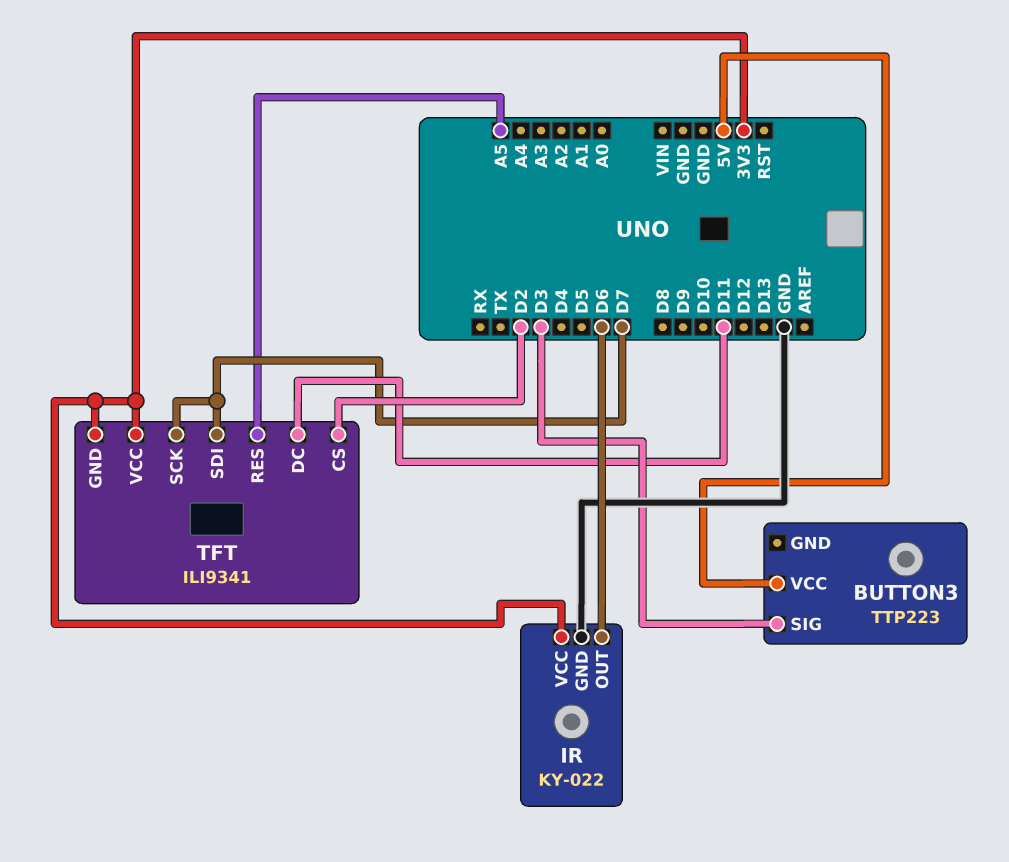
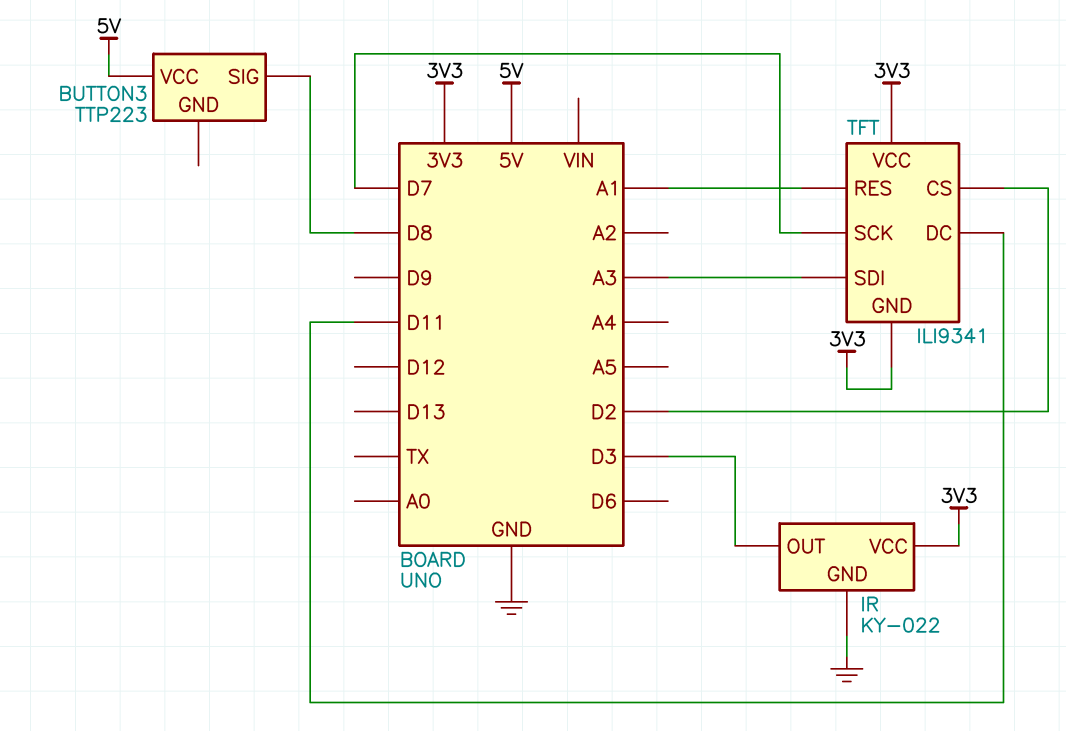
BUTTON3 pin SIG: D3 -> D8
IR pin OUT: D6 -> D3
TFT pin RES: A5 -> A1
TFT pin SDI: D7 -> A3

